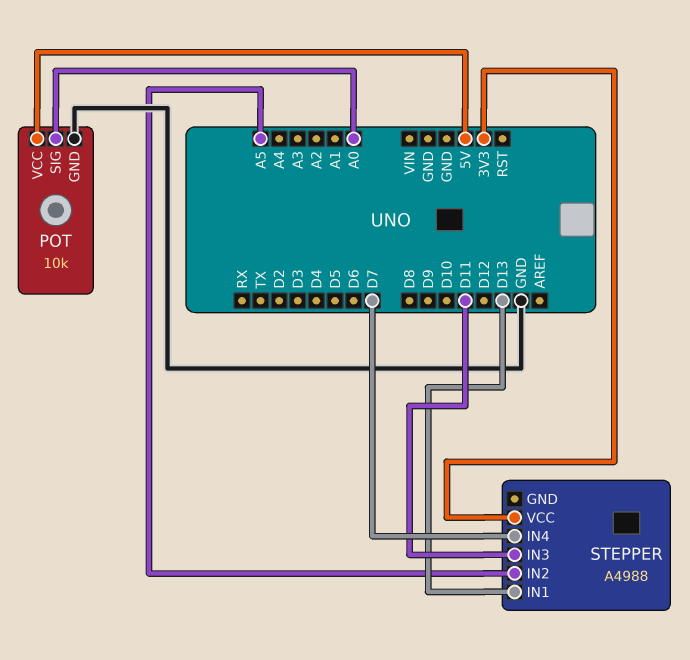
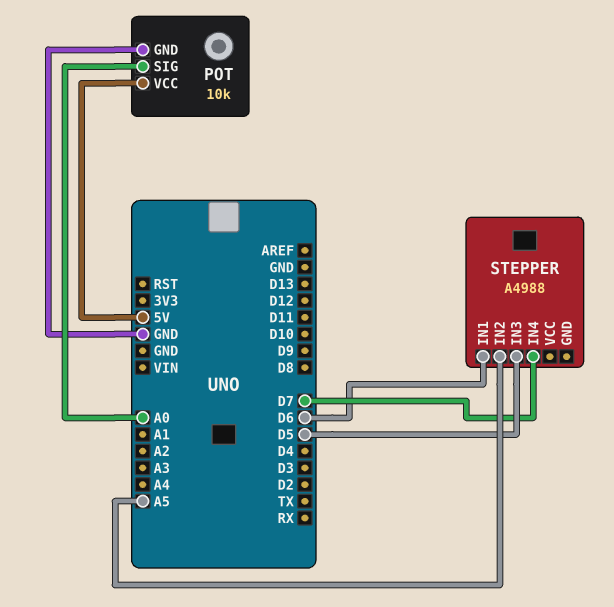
STEPPER pin IN1: D13 -> D6
STEPPER pin IN3: D11 -> D5
STEPPER pin VCC: 3V3 -> none

